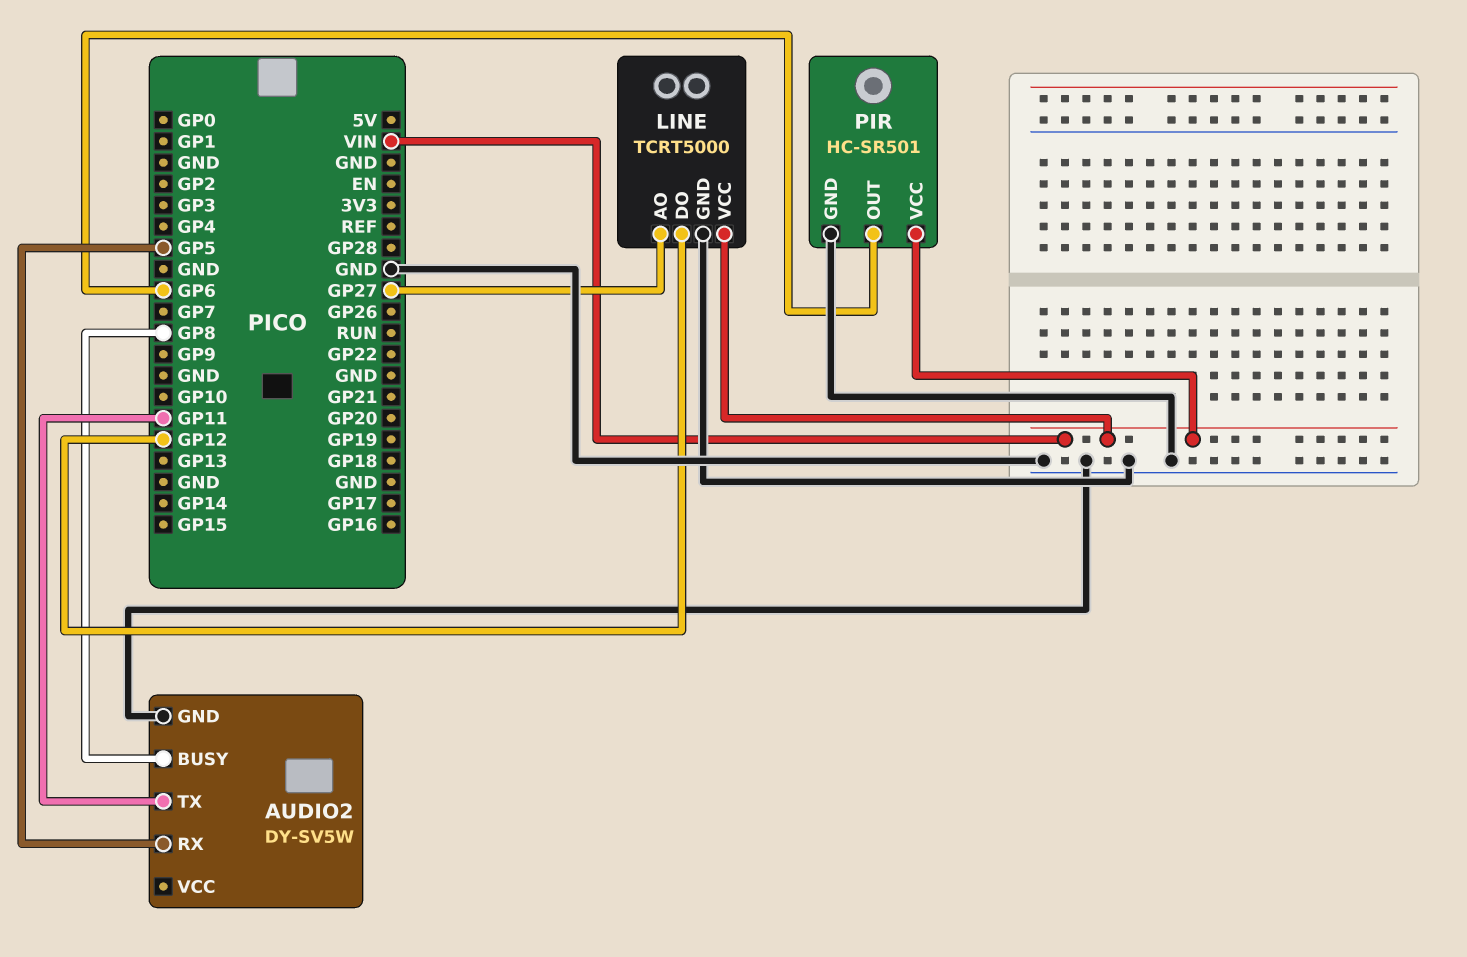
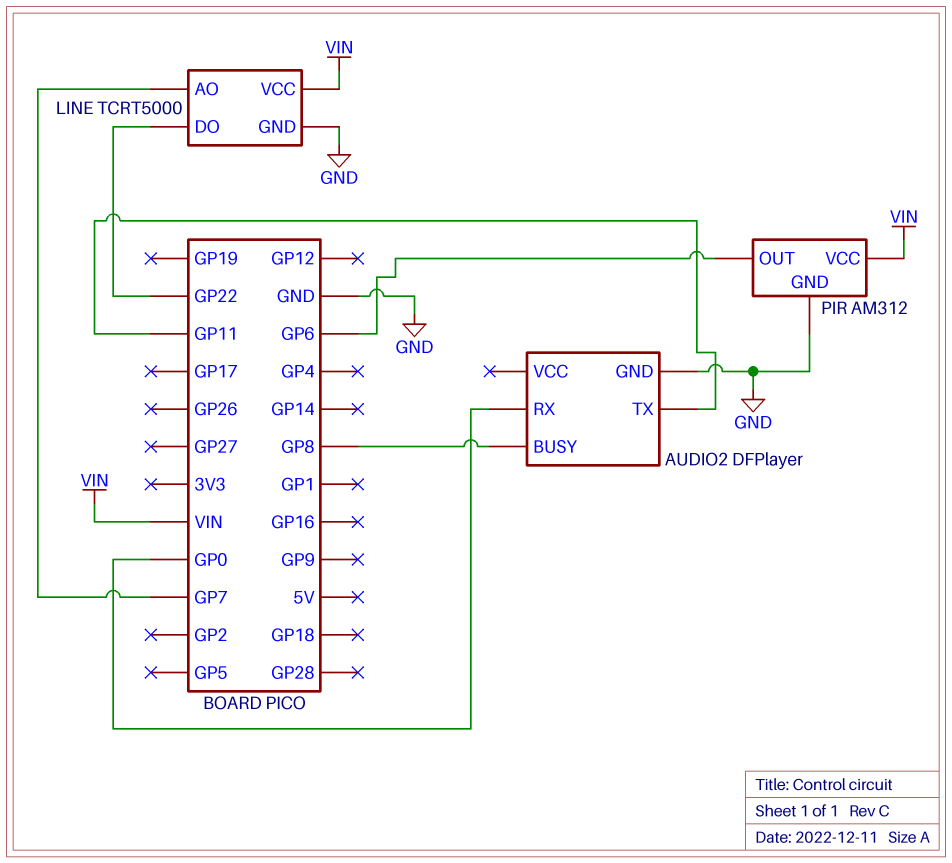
AUDIO2: DY-SV5W -> DFPlayer
AUDIO2 pin RX: GP5 -> GP0
LINE pin AO: GP27 -> GP7
LINE pin DO: GP12 -> GP22
PIR: HC-SR501 -> AM312

